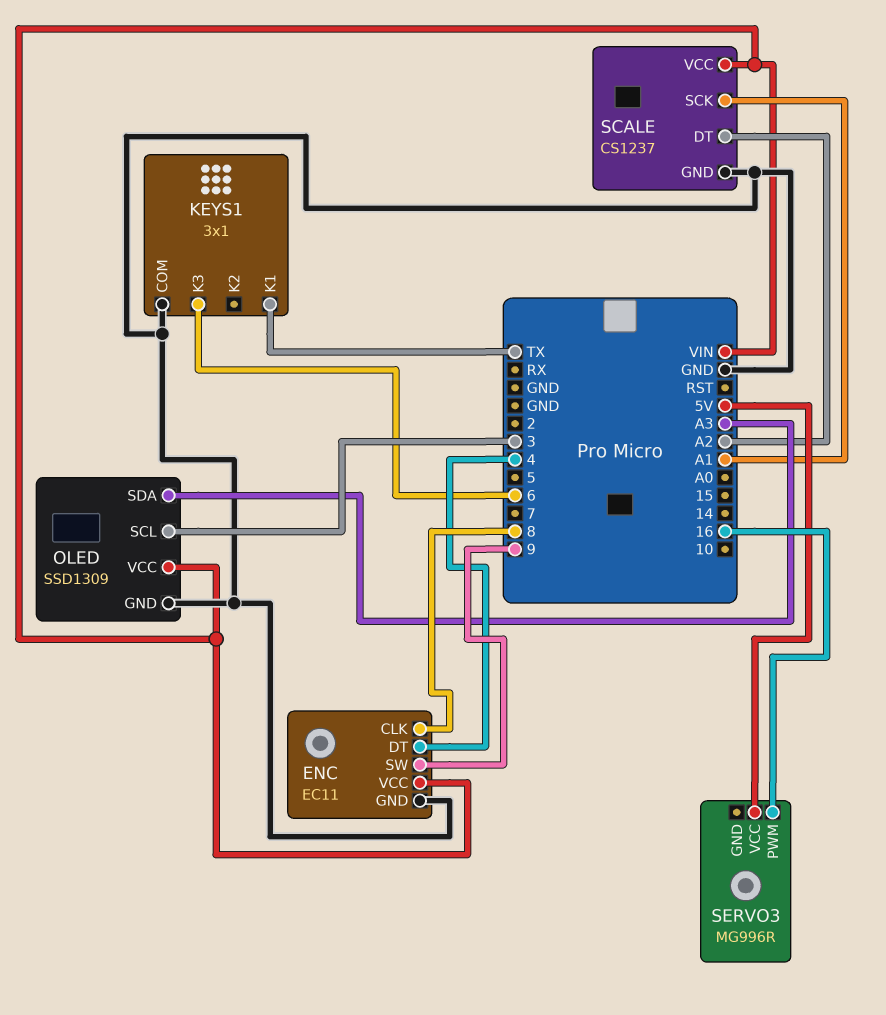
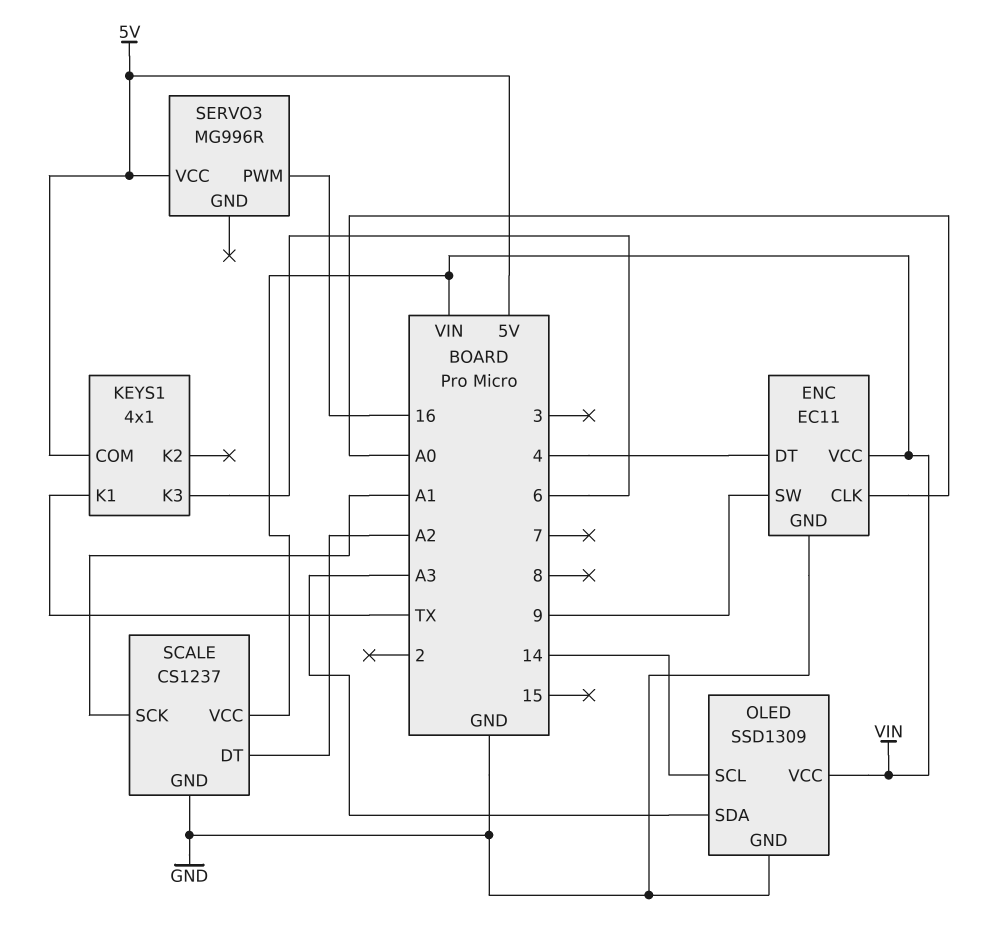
ENC pin CLK: 8 -> A0
KEYS1: 3x1 -> 4x1
KEYS1 pin COM: GND -> 5V
OLED pin SCL: 3 -> 14

